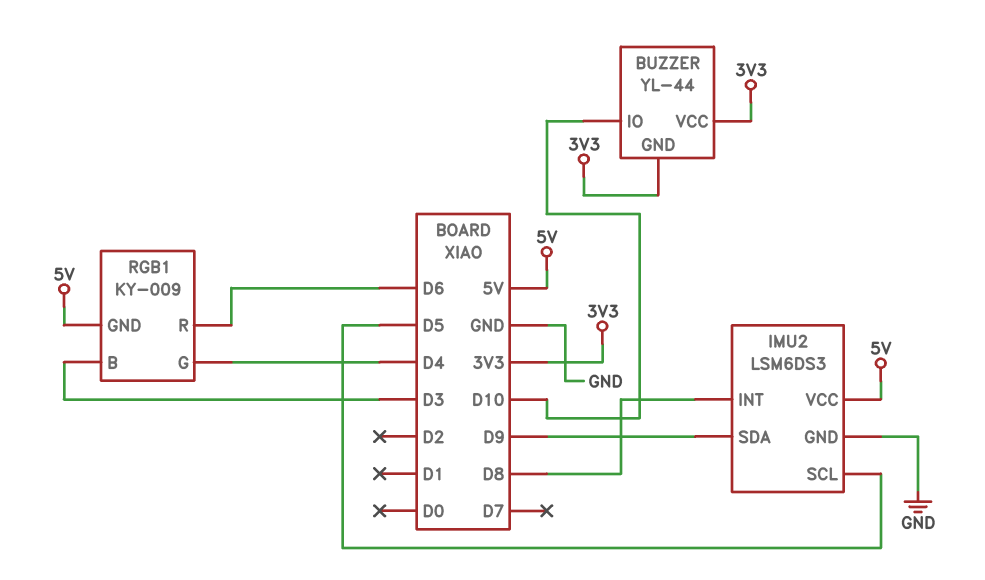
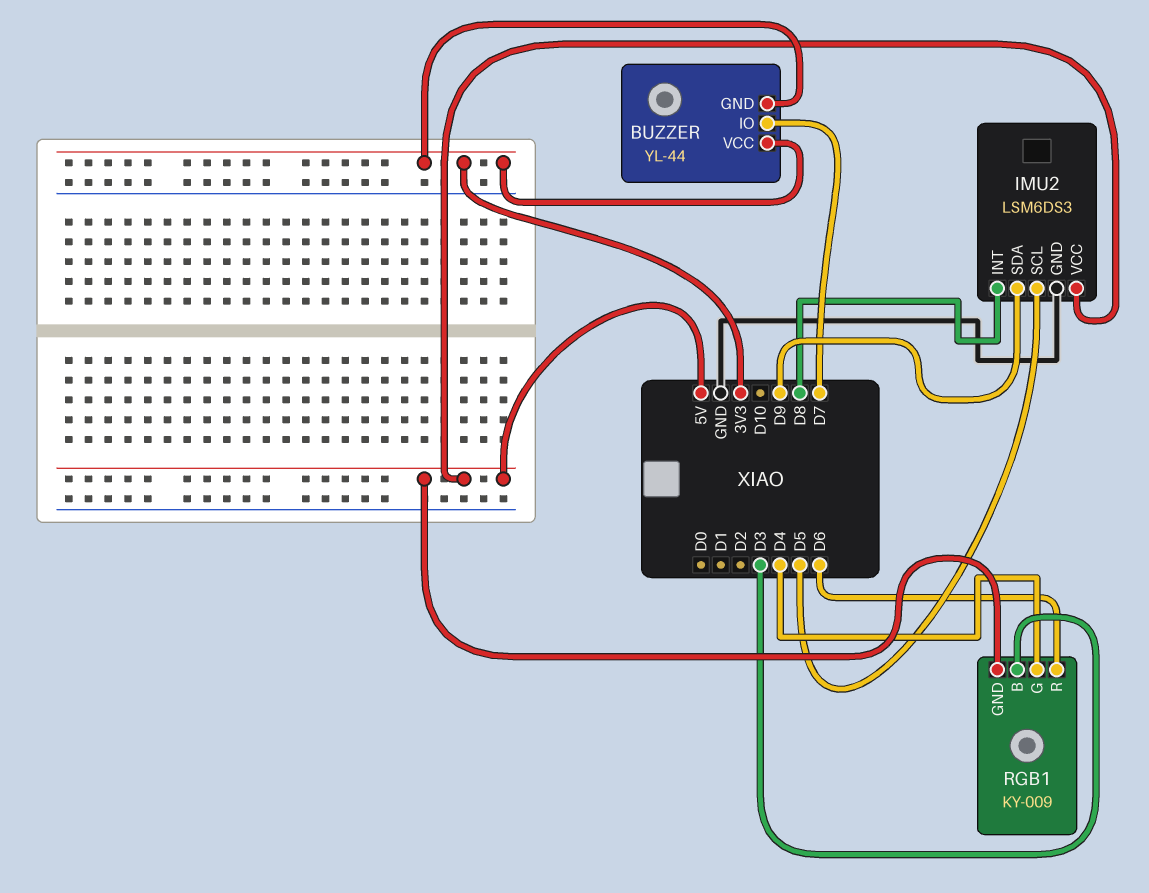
BUZZER pin IO: D10 -> D7

